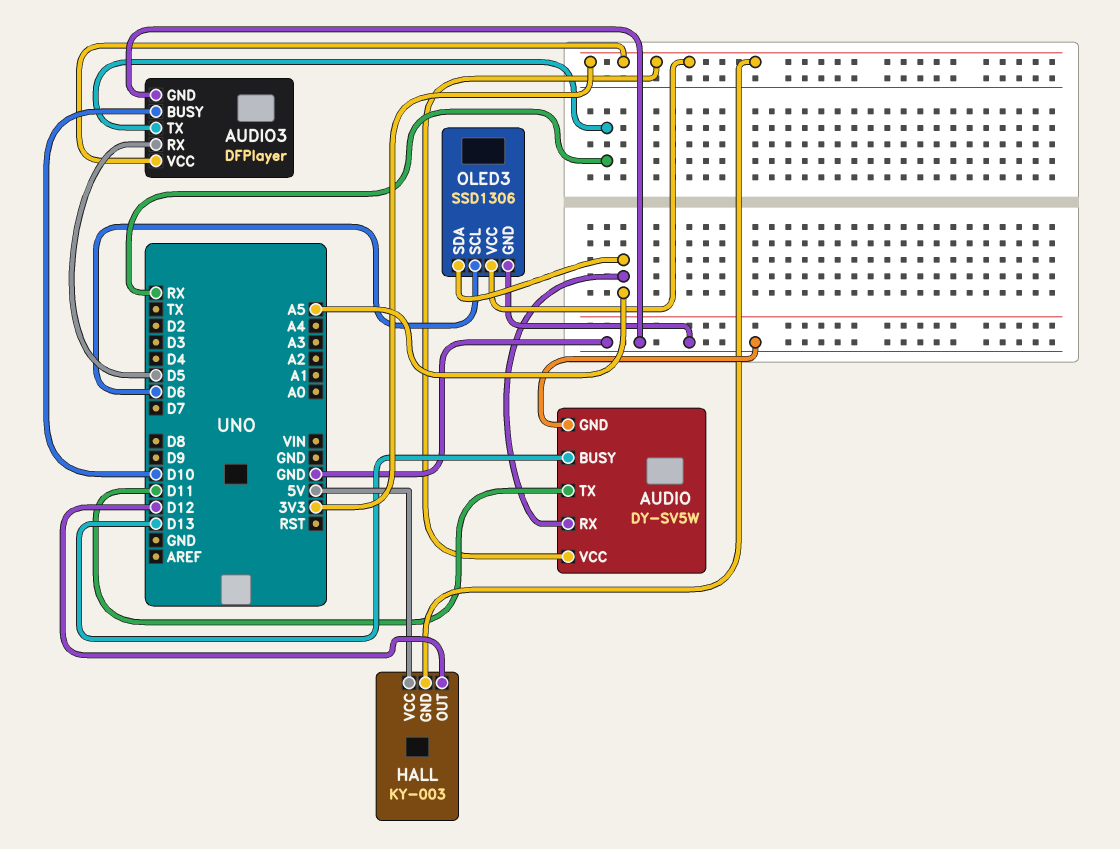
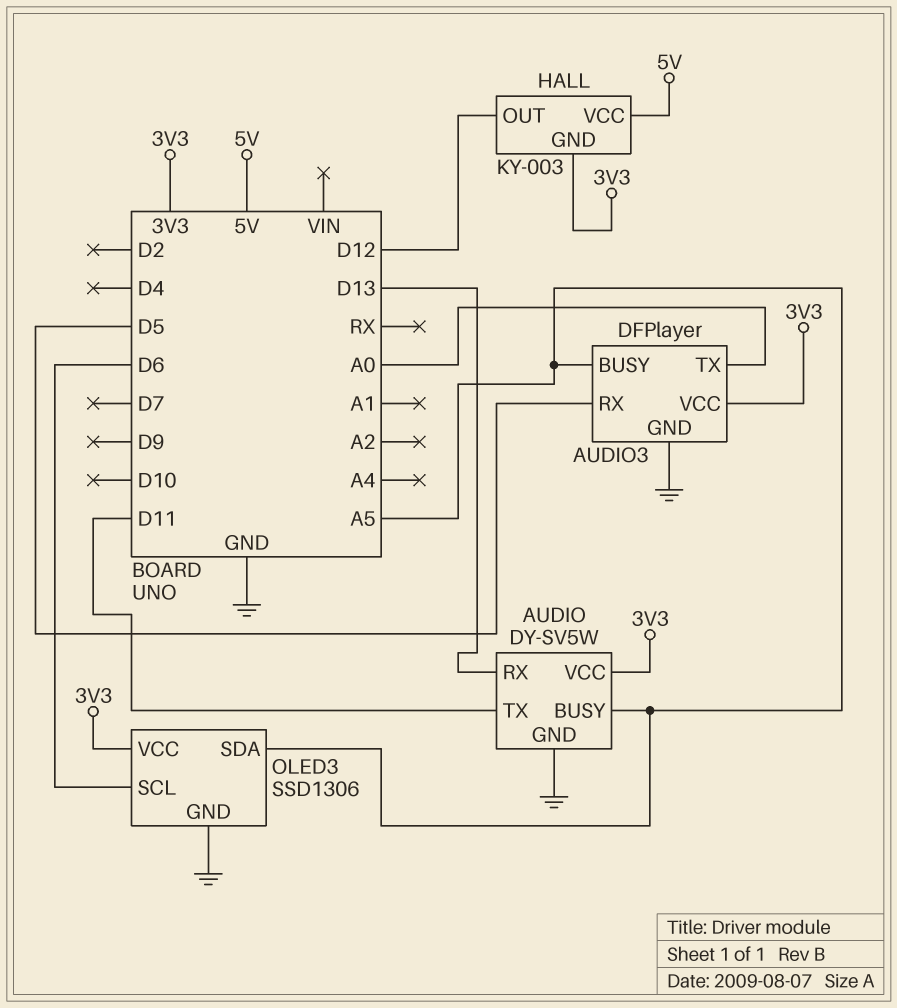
AUDIO pin BUSY: D13 -> A5
AUDIO pin RX: A5 -> D13
AUDIO3 pin BUSY: D10 -> A5
AUDIO3 pin TX: RX -> A0

